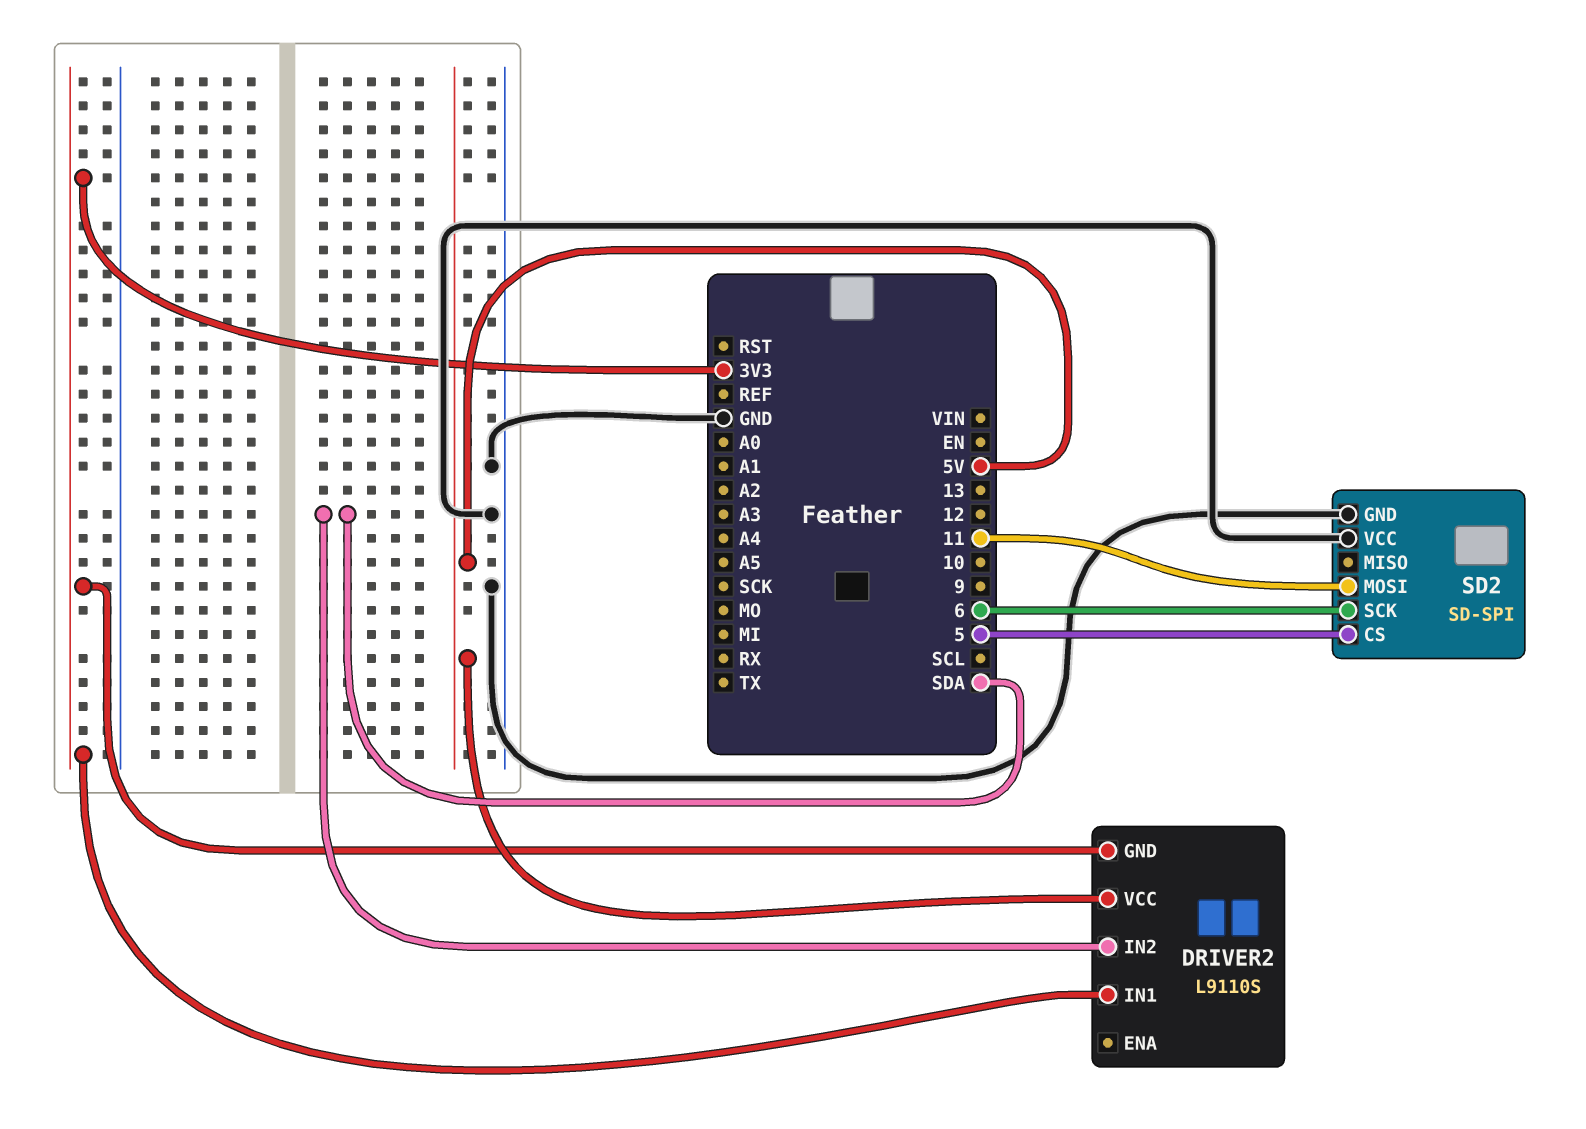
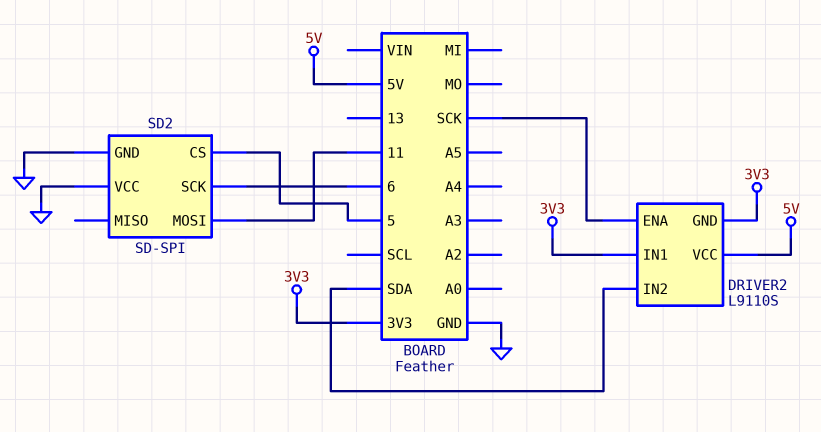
DRIVER2 pin ENA: none -> SCK

